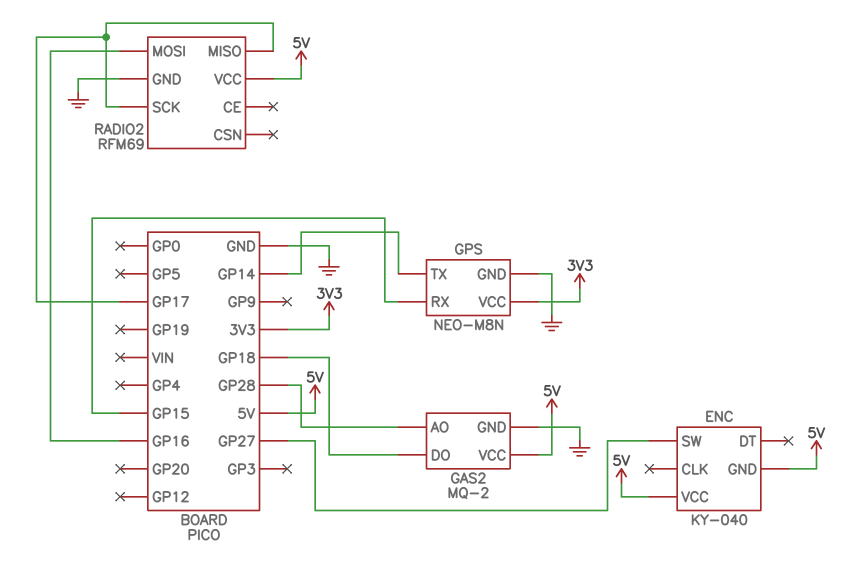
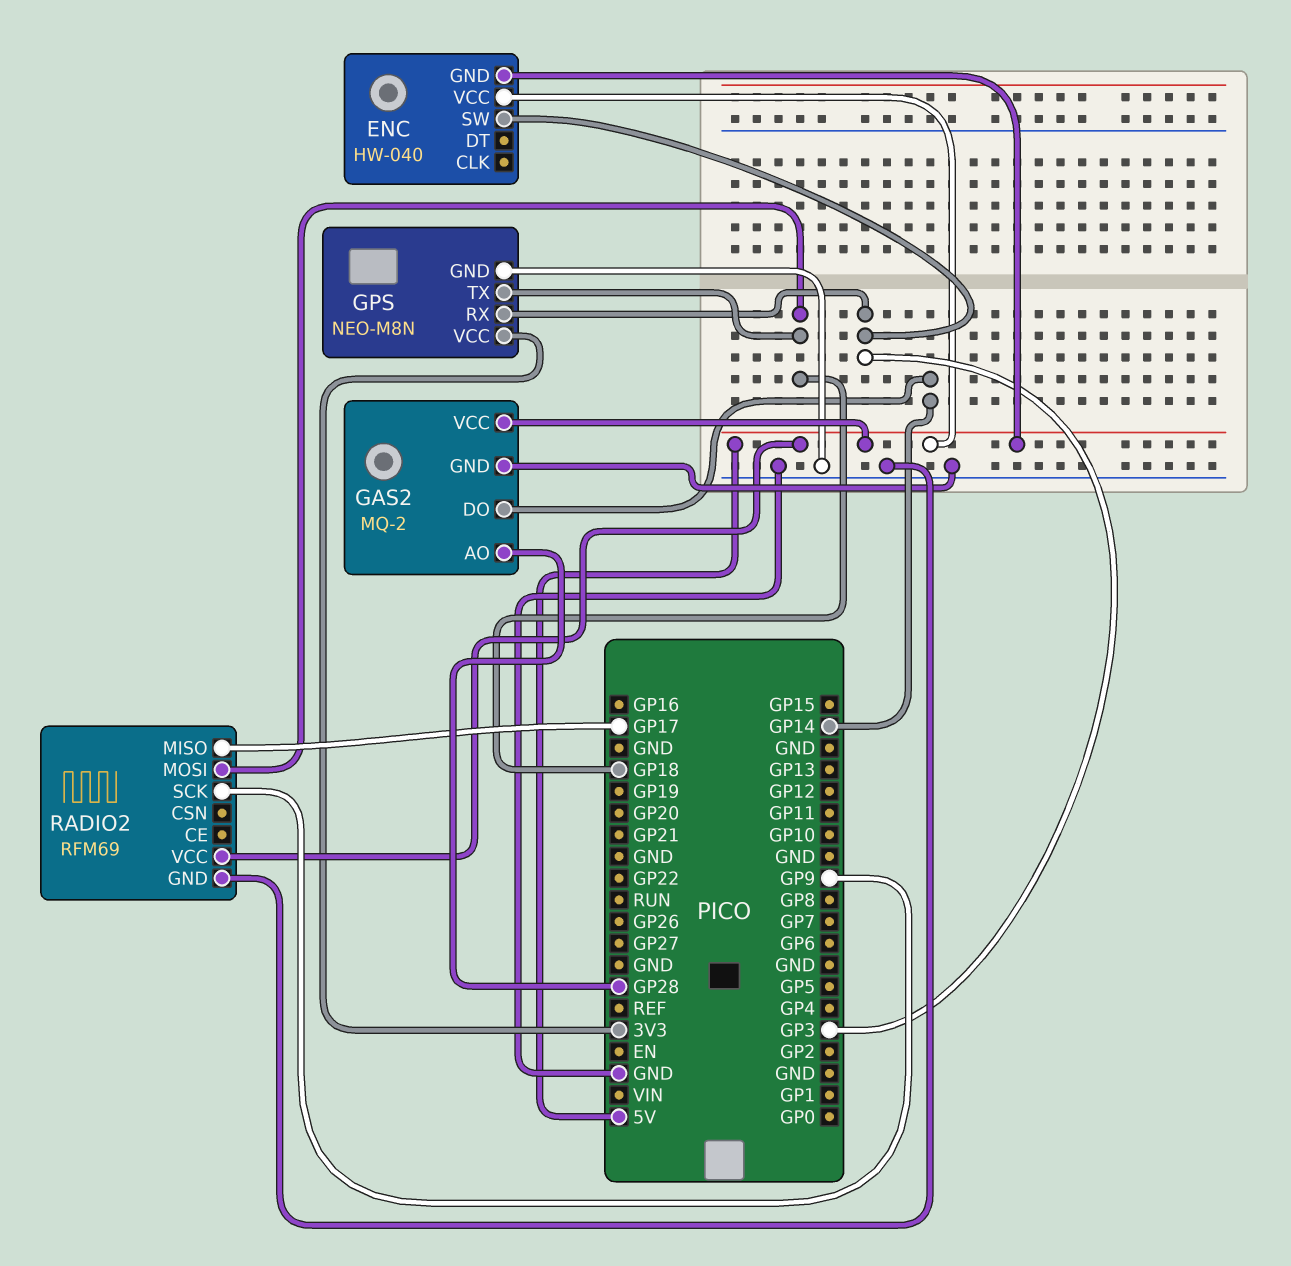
ENC: KY-040 -> HW-040
ENC pin SW: GP27 -> GP3
GAS2 pin DO: GP18 -> GP14
GPS pin RX: GP15 -> GP3
GPS pin TX: GP14 -> GP18
RADIO2 pin MOSI: GP16 -> GP18
RADIO2 pin SCK: GP17 -> GP9

